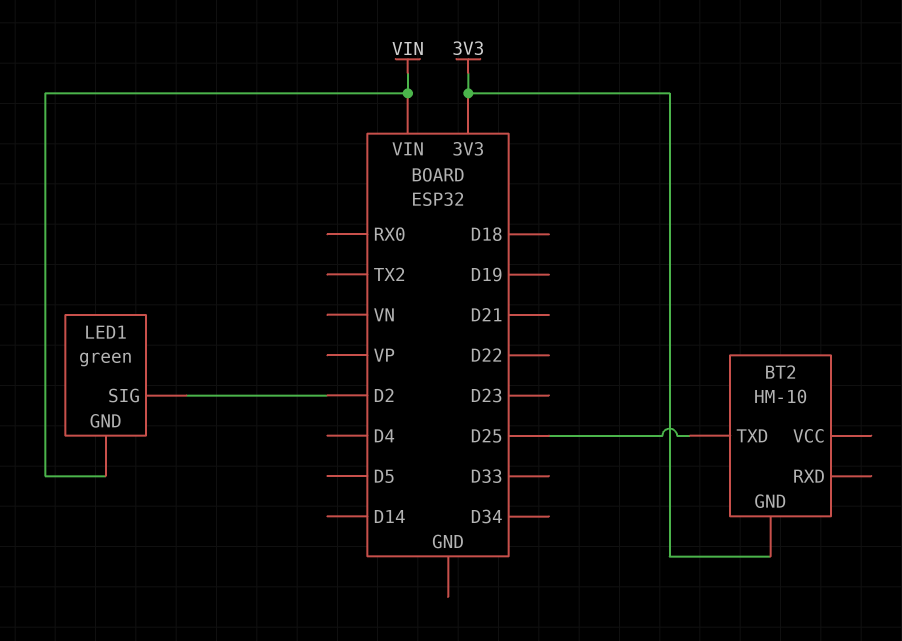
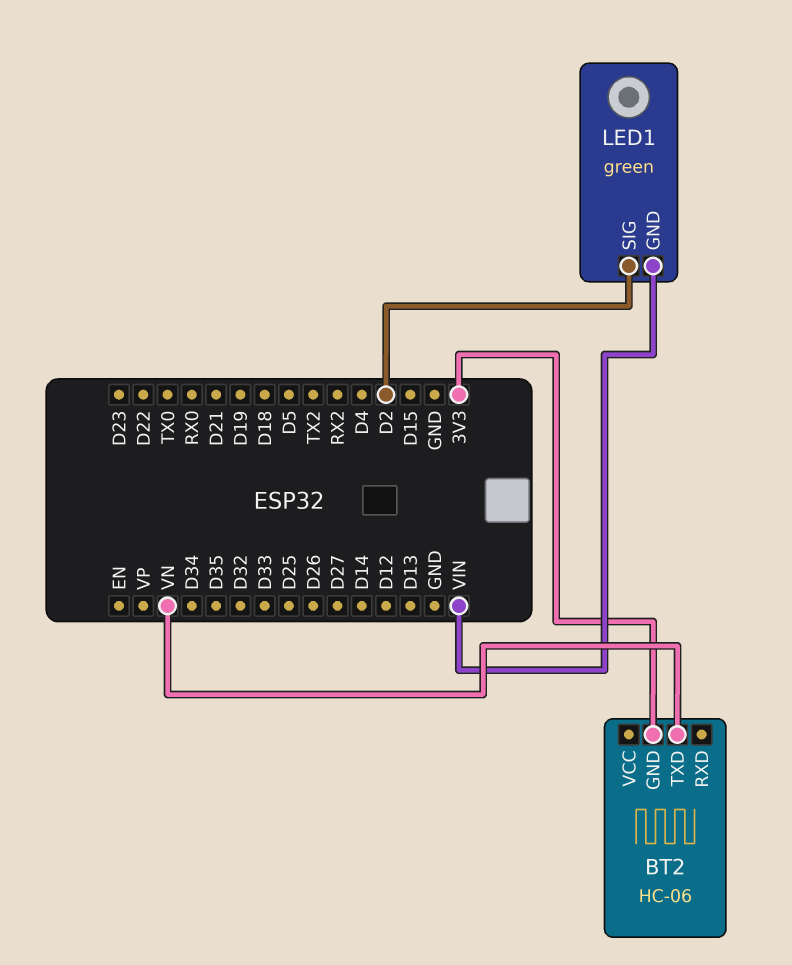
BT2: HM-10 -> HC-06
BT2 pin TXD: D25 -> VN

